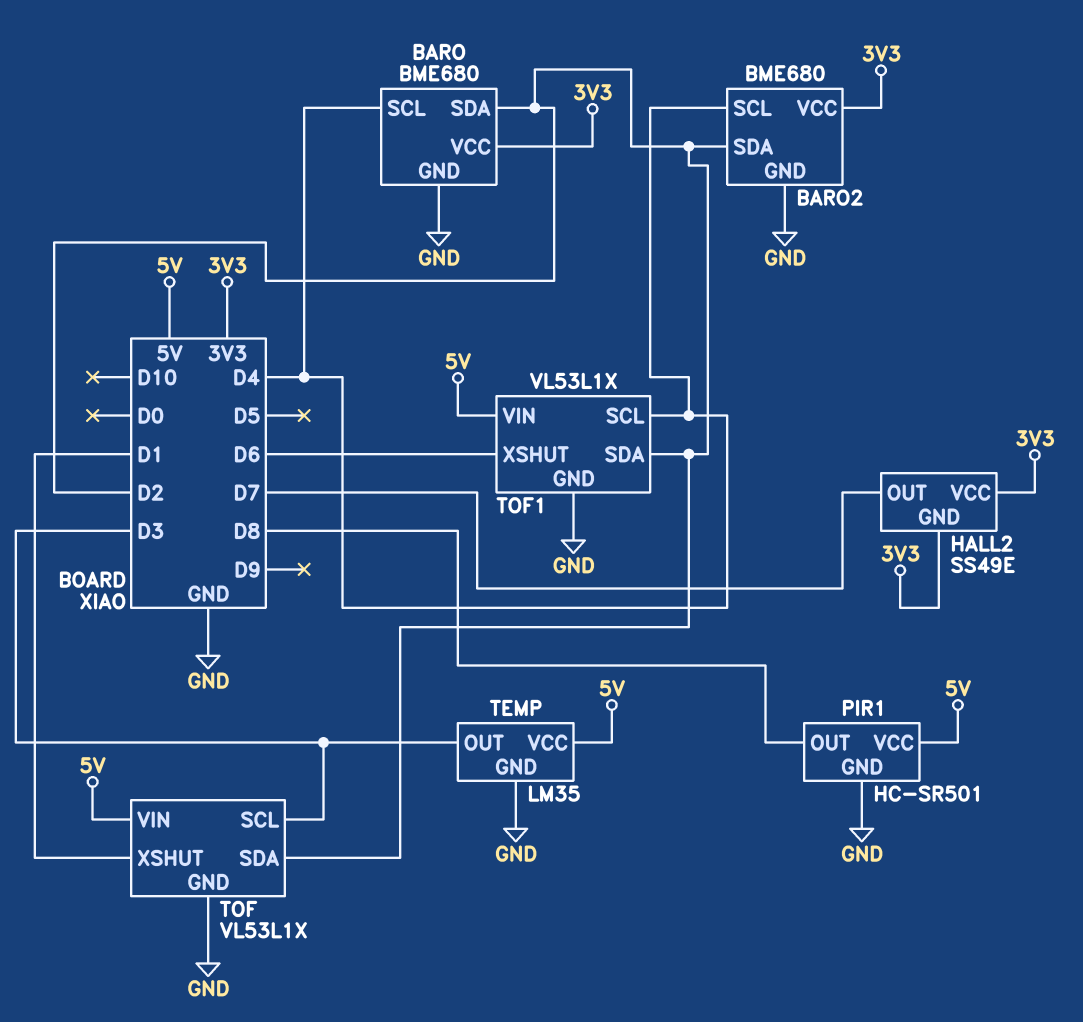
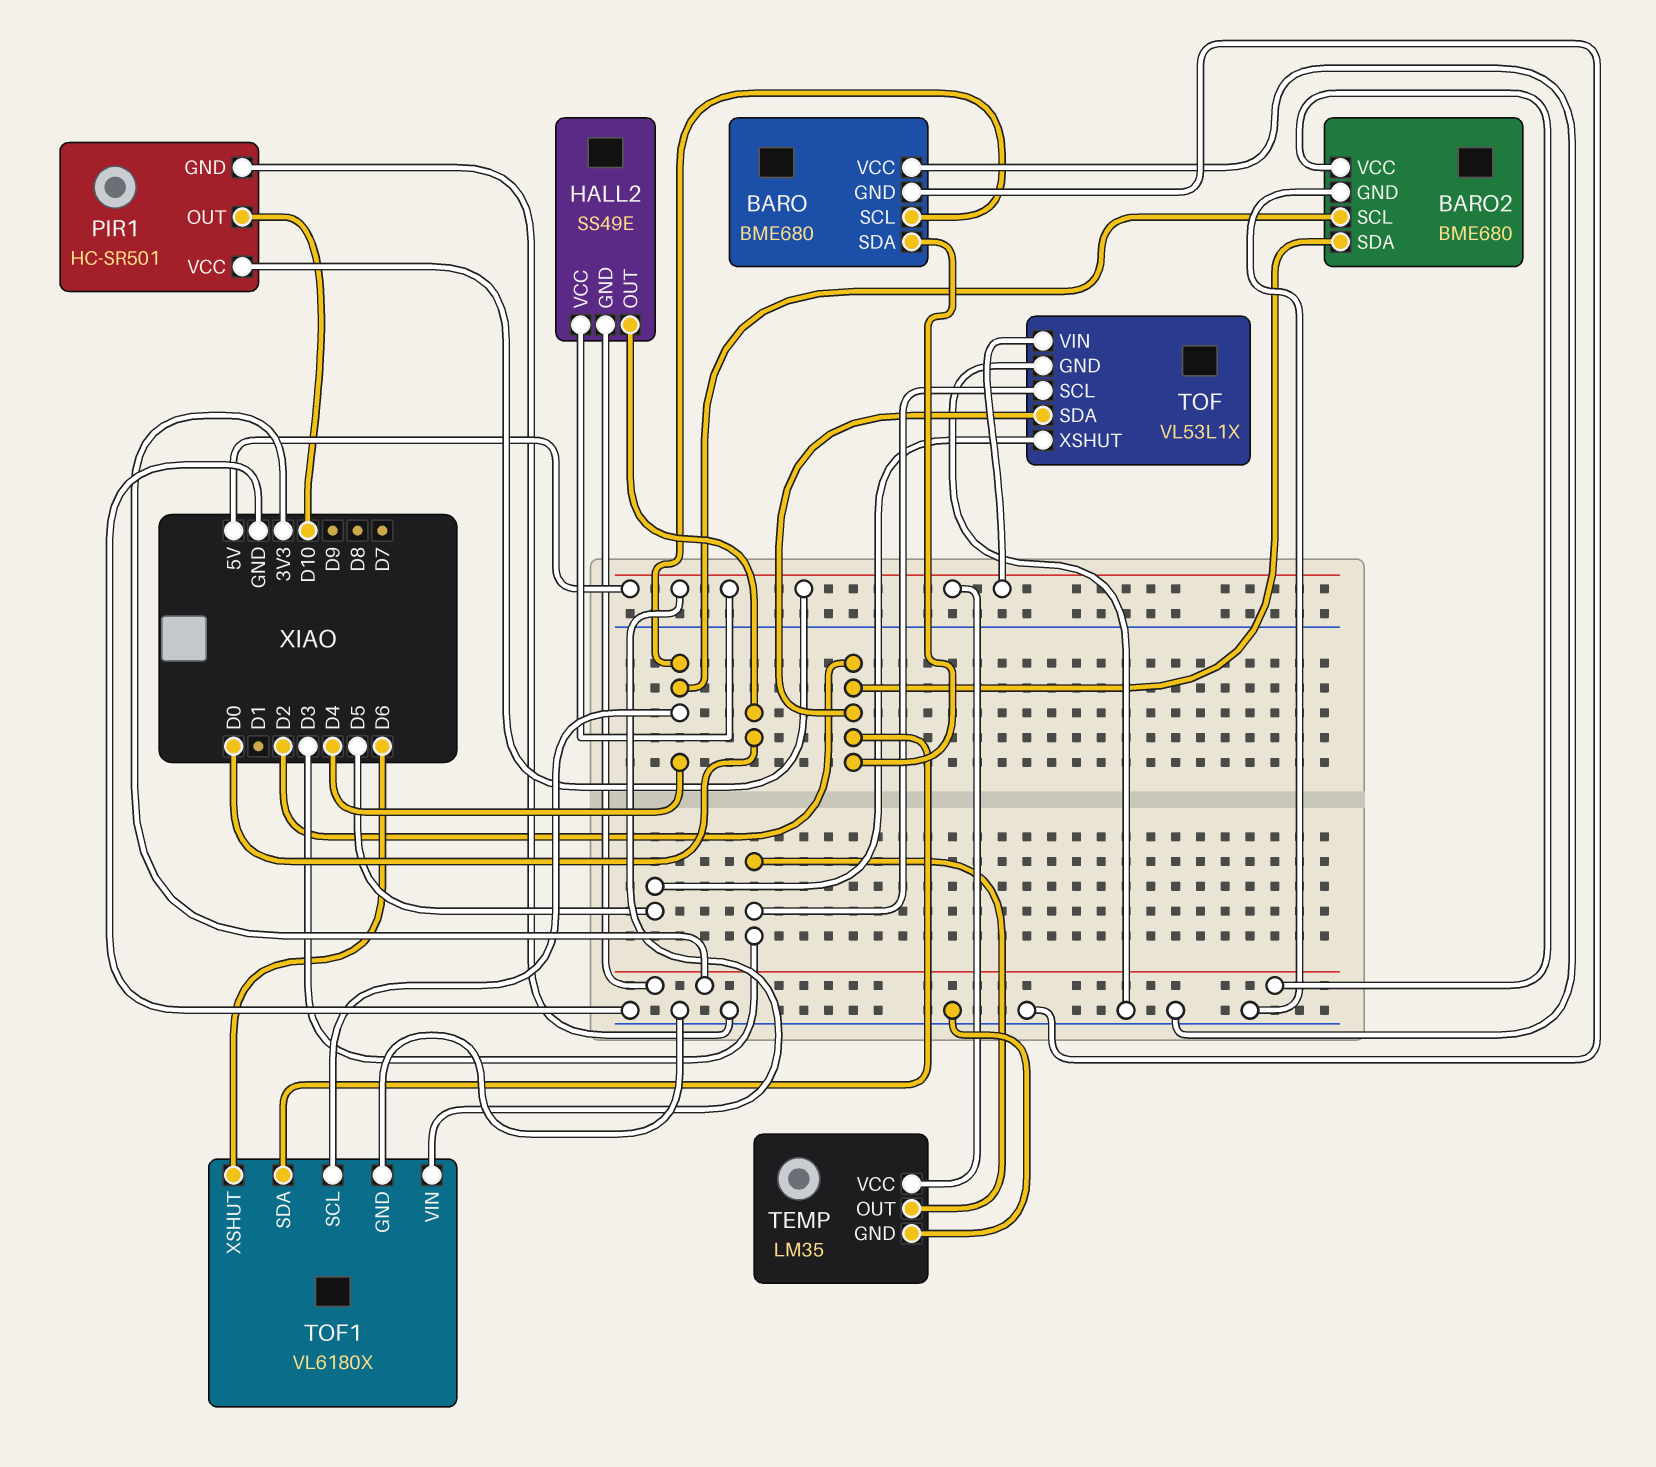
BARO pin VCC: 3V3 -> GND
HALL2 pin OUT: D7 -> D0
HALL2 pin VCC: 3V3 -> 5V
PIR1 pin OUT: D8 -> D10
TOF pin XSHUT: D1 -> D5
TOF1: VL53L1X -> VL6180X

